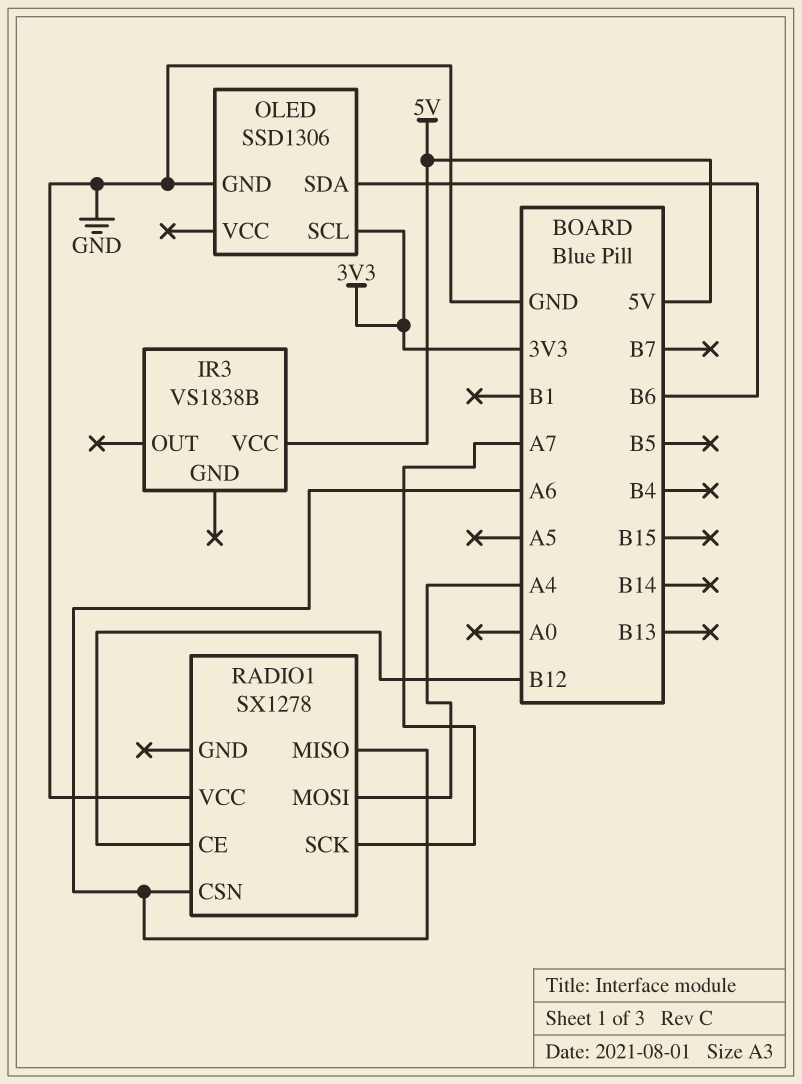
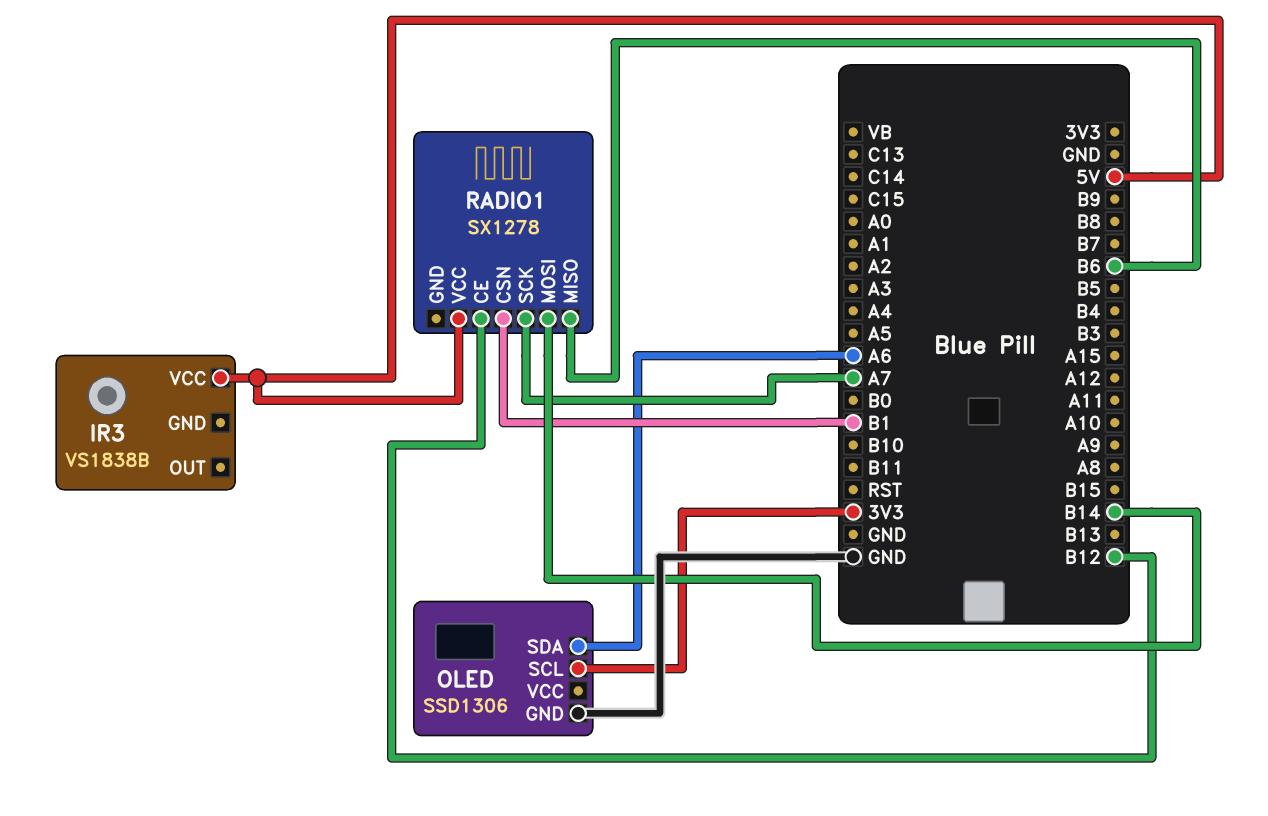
OLED pin SDA: B6 -> A6
RADIO1 pin CSN: A6 -> B1
RADIO1 pin MISO: A6 -> B6
RADIO1 pin MOSI: A4 -> B14
RADIO1 pin VCC: GND -> 5V

